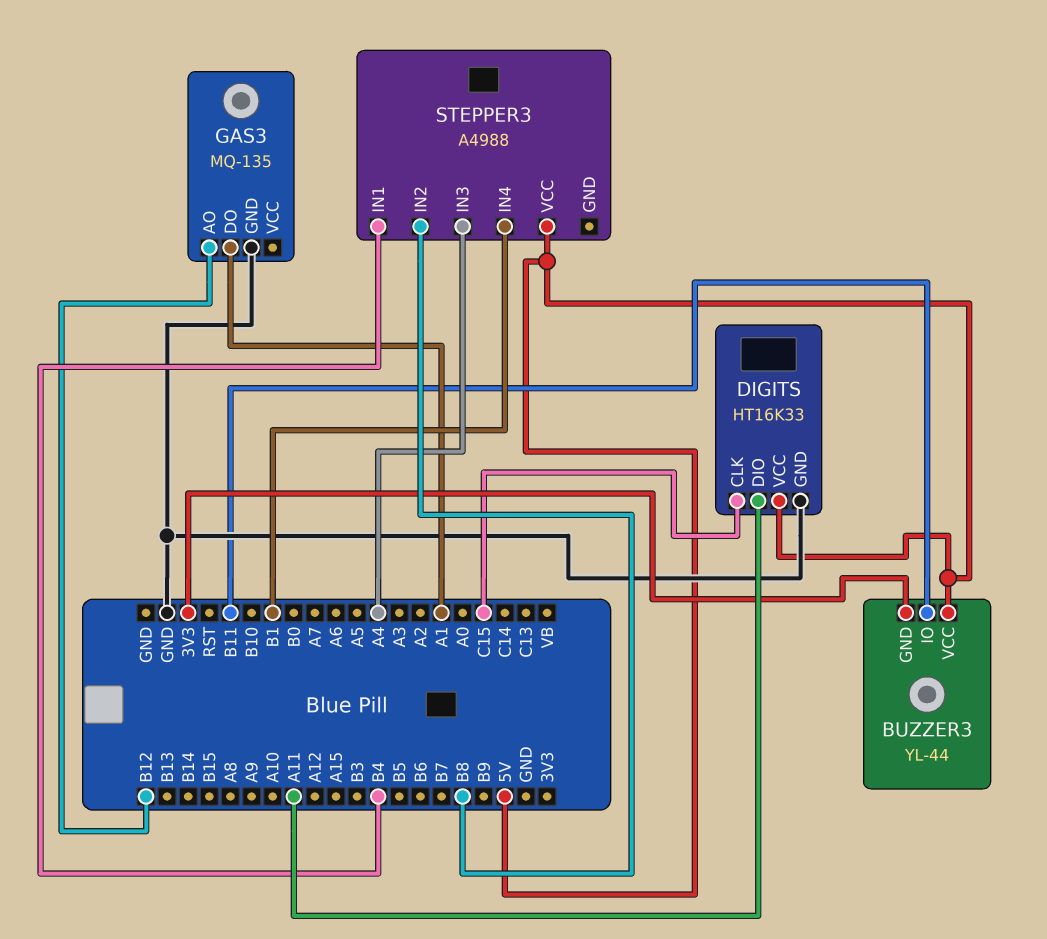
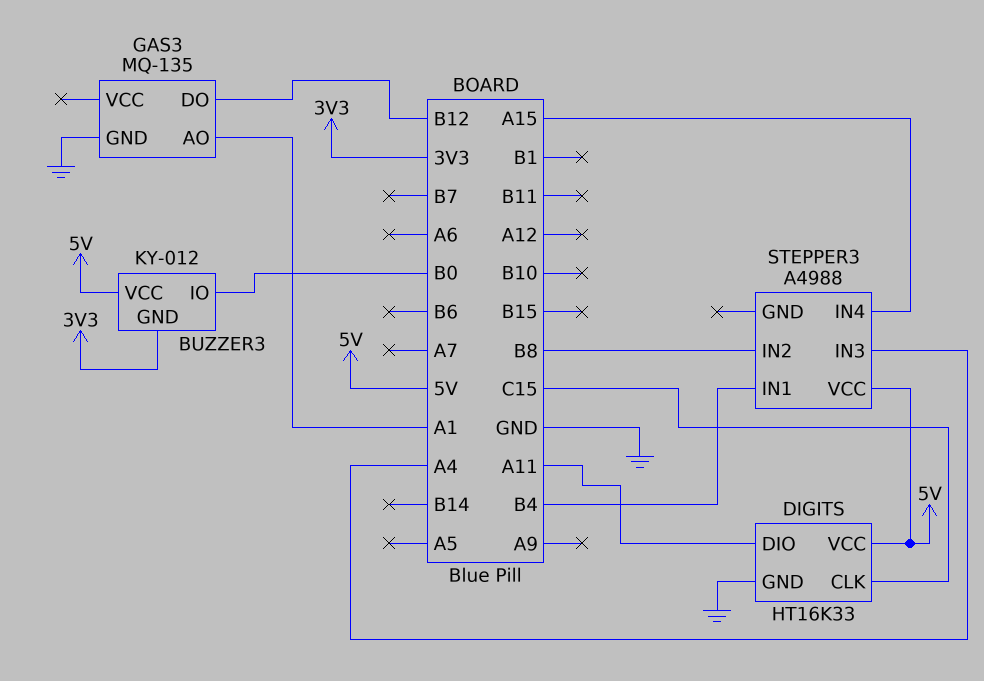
BUZZER3: YL-44 -> KY-012
BUZZER3 pin IO: B11 -> B0
GAS3 pin AO: B12 -> A1
GAS3 pin DO: A1 -> B12
STEPPER3 pin IN4: B1 -> A15

